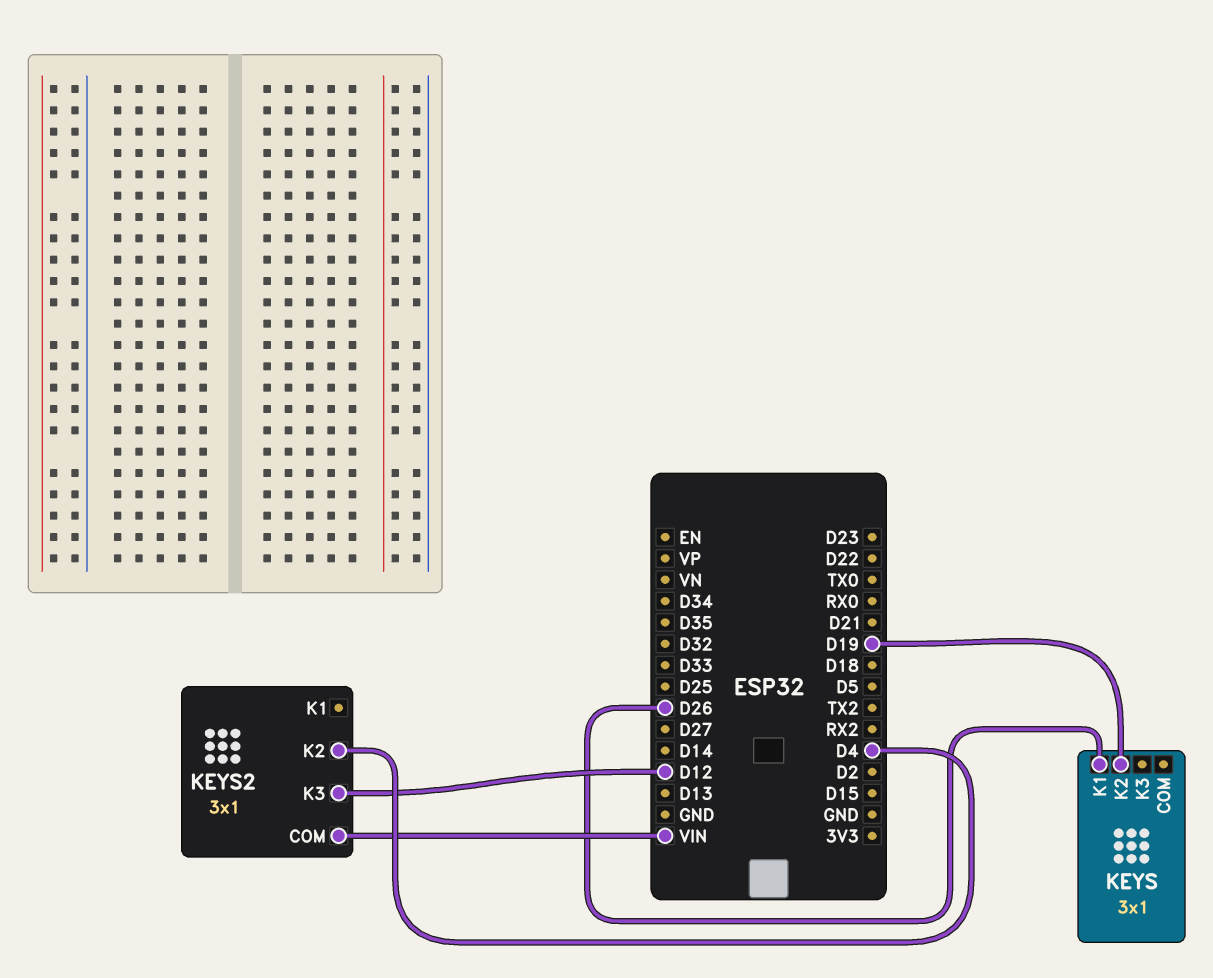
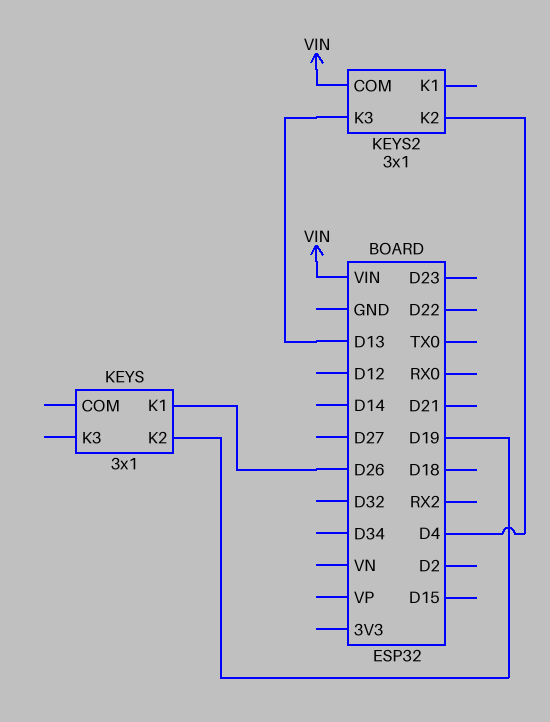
KEYS2 pin K3: D12 -> D13

